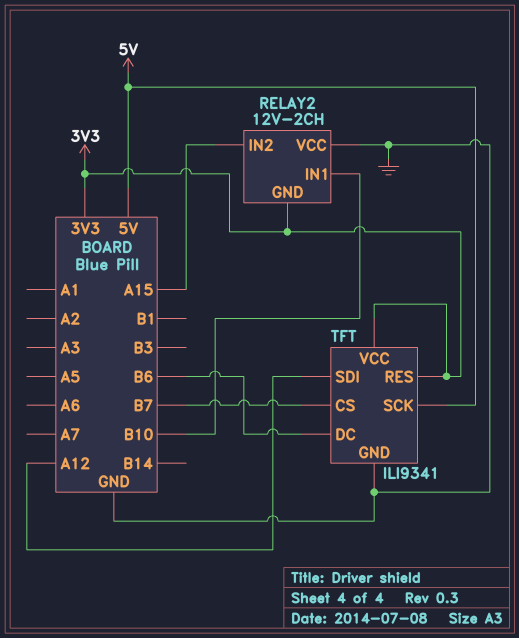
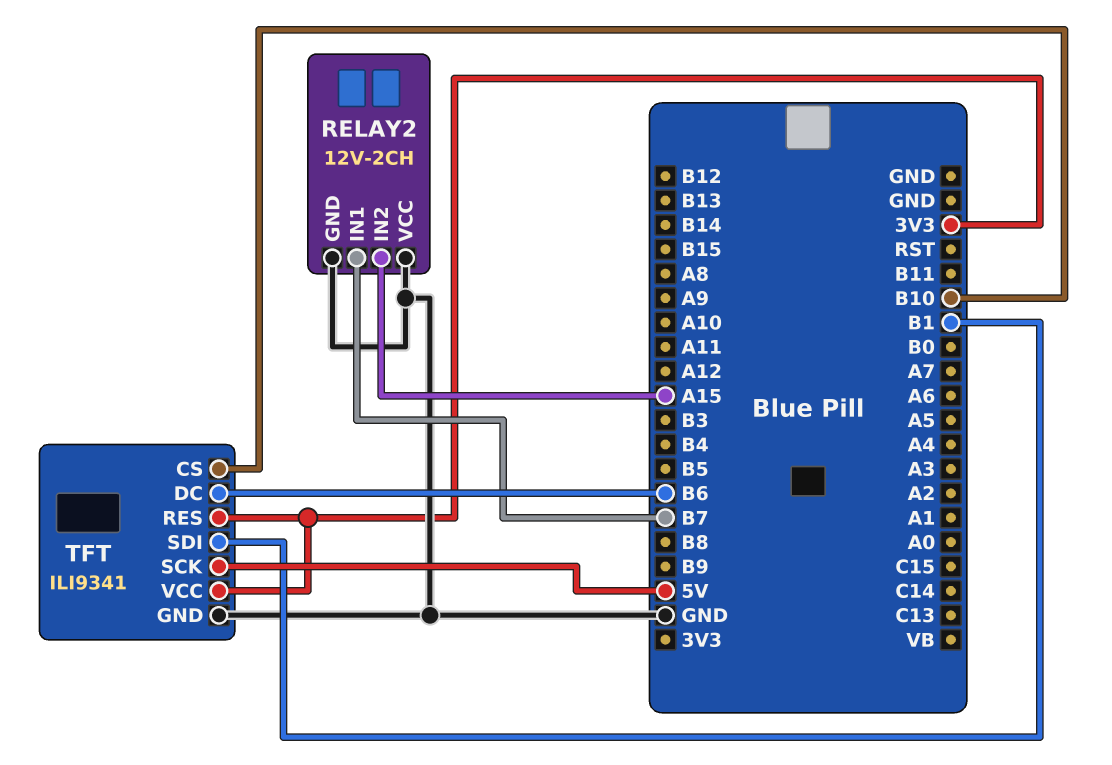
RELAY2 pin GND: 3V3 -> GND
RELAY2 pin IN1: B10 -> B7
TFT pin CS: B7 -> B10
TFT pin SDI: A12 -> B1

